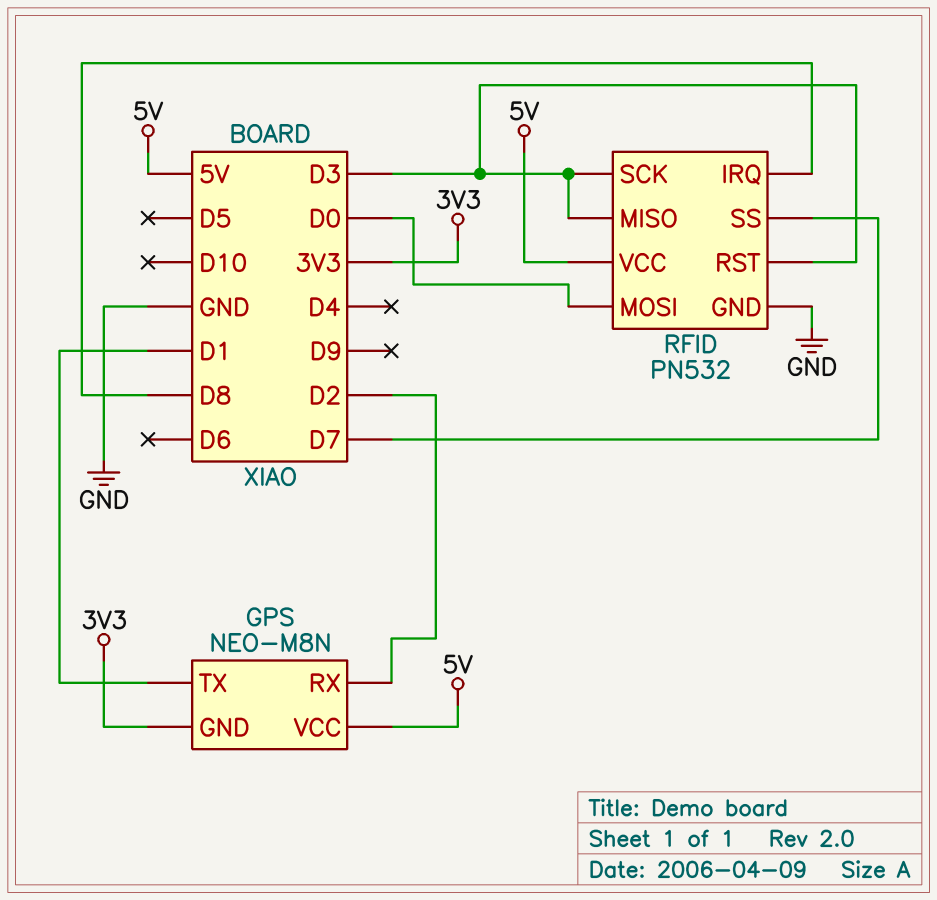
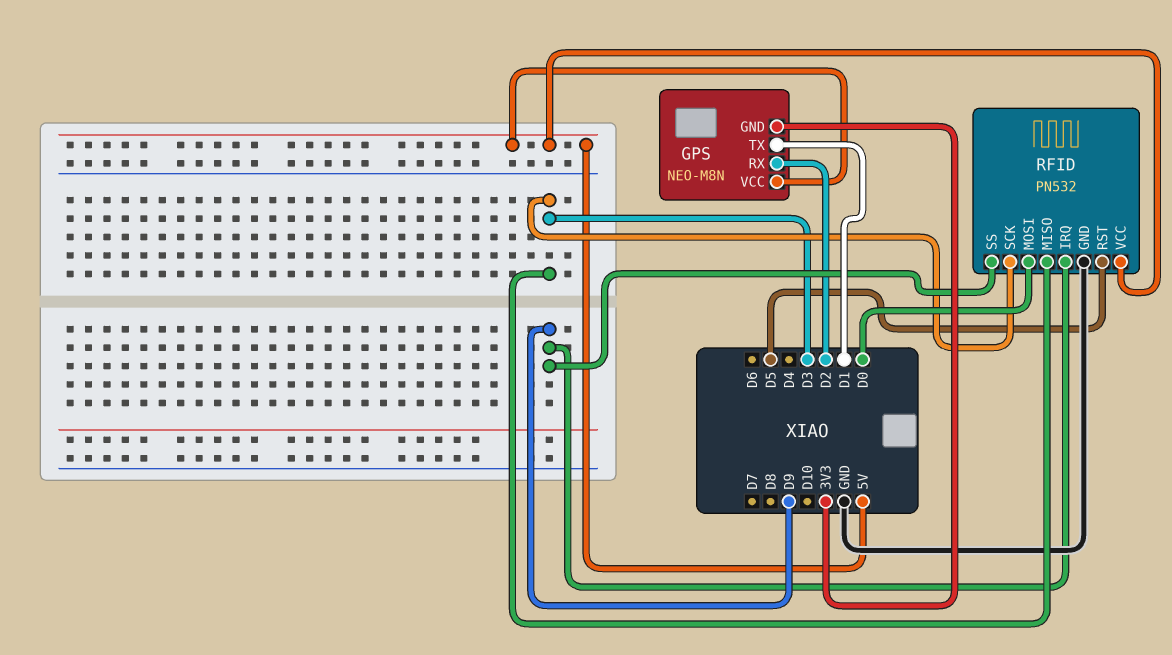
RFID pin IRQ: D8 -> D9
RFID pin RST: D3 -> D5
RFID pin SS: D7 -> D9

